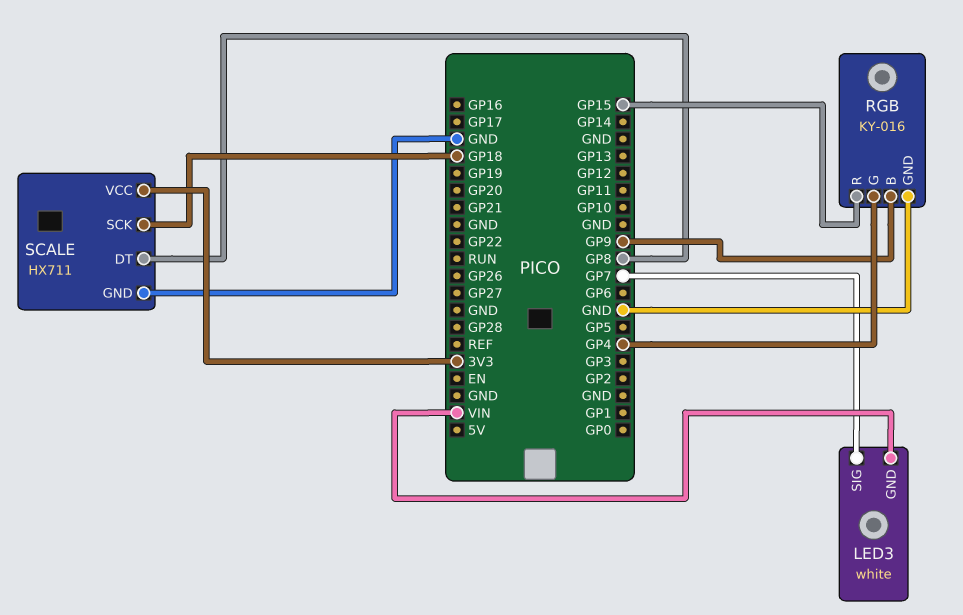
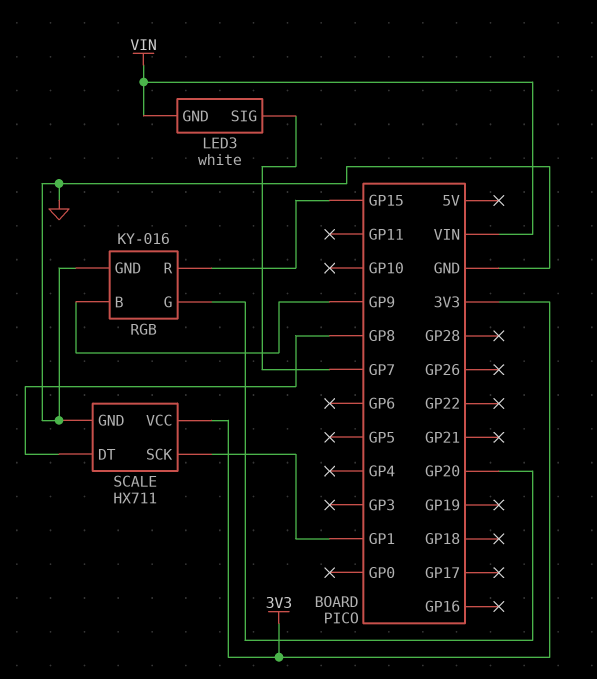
RGB pin G: GP4 -> GP20
SCALE pin SCK: GP18 -> GP1

